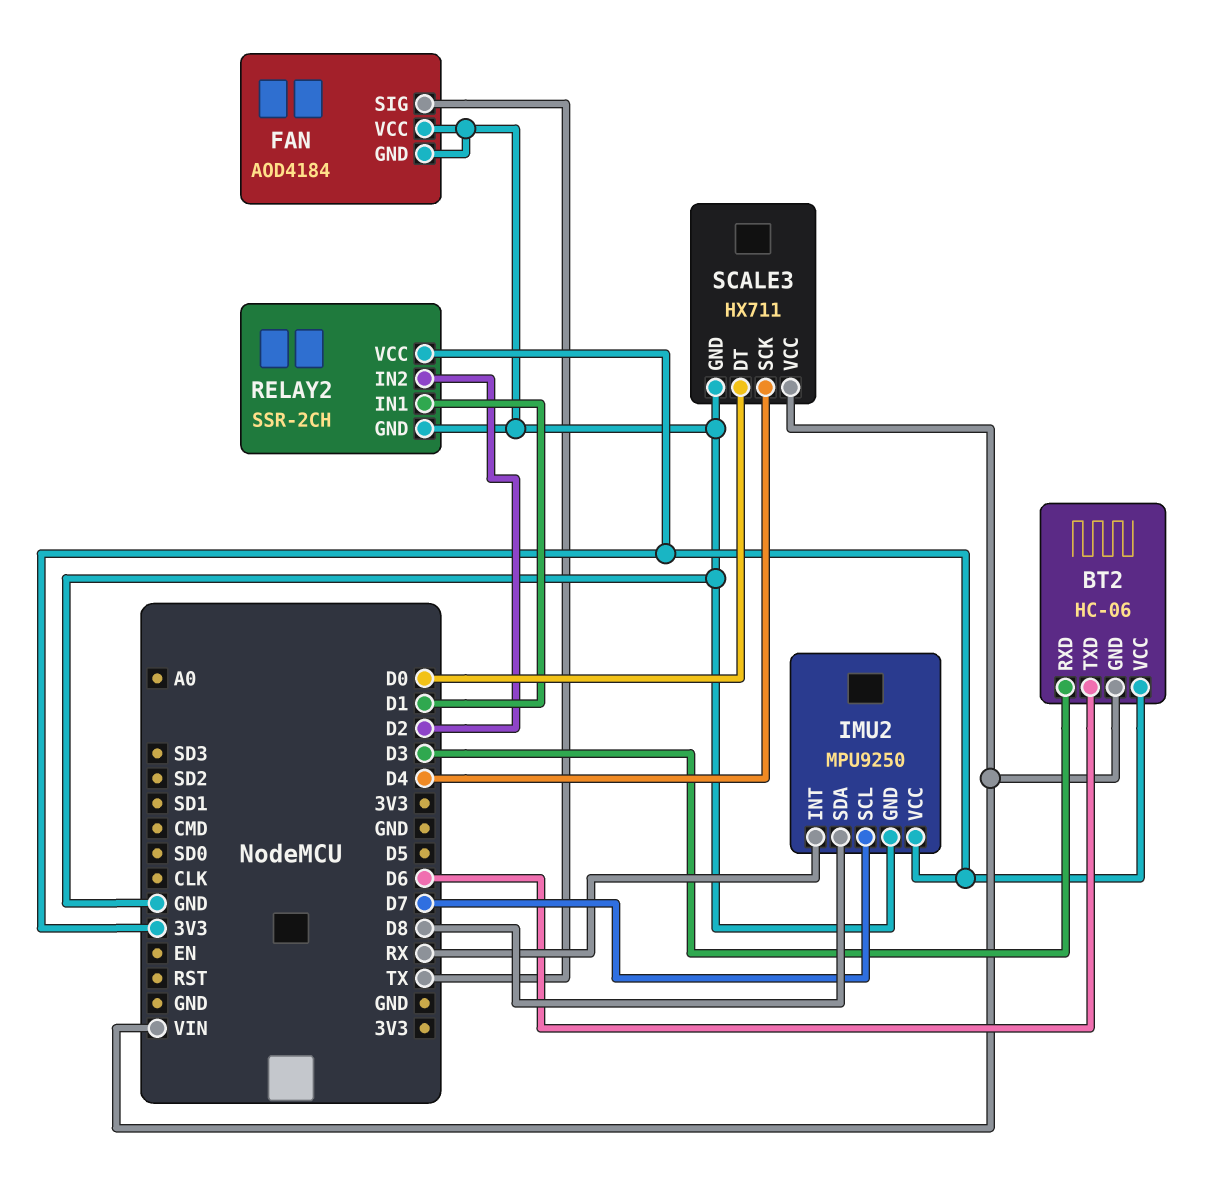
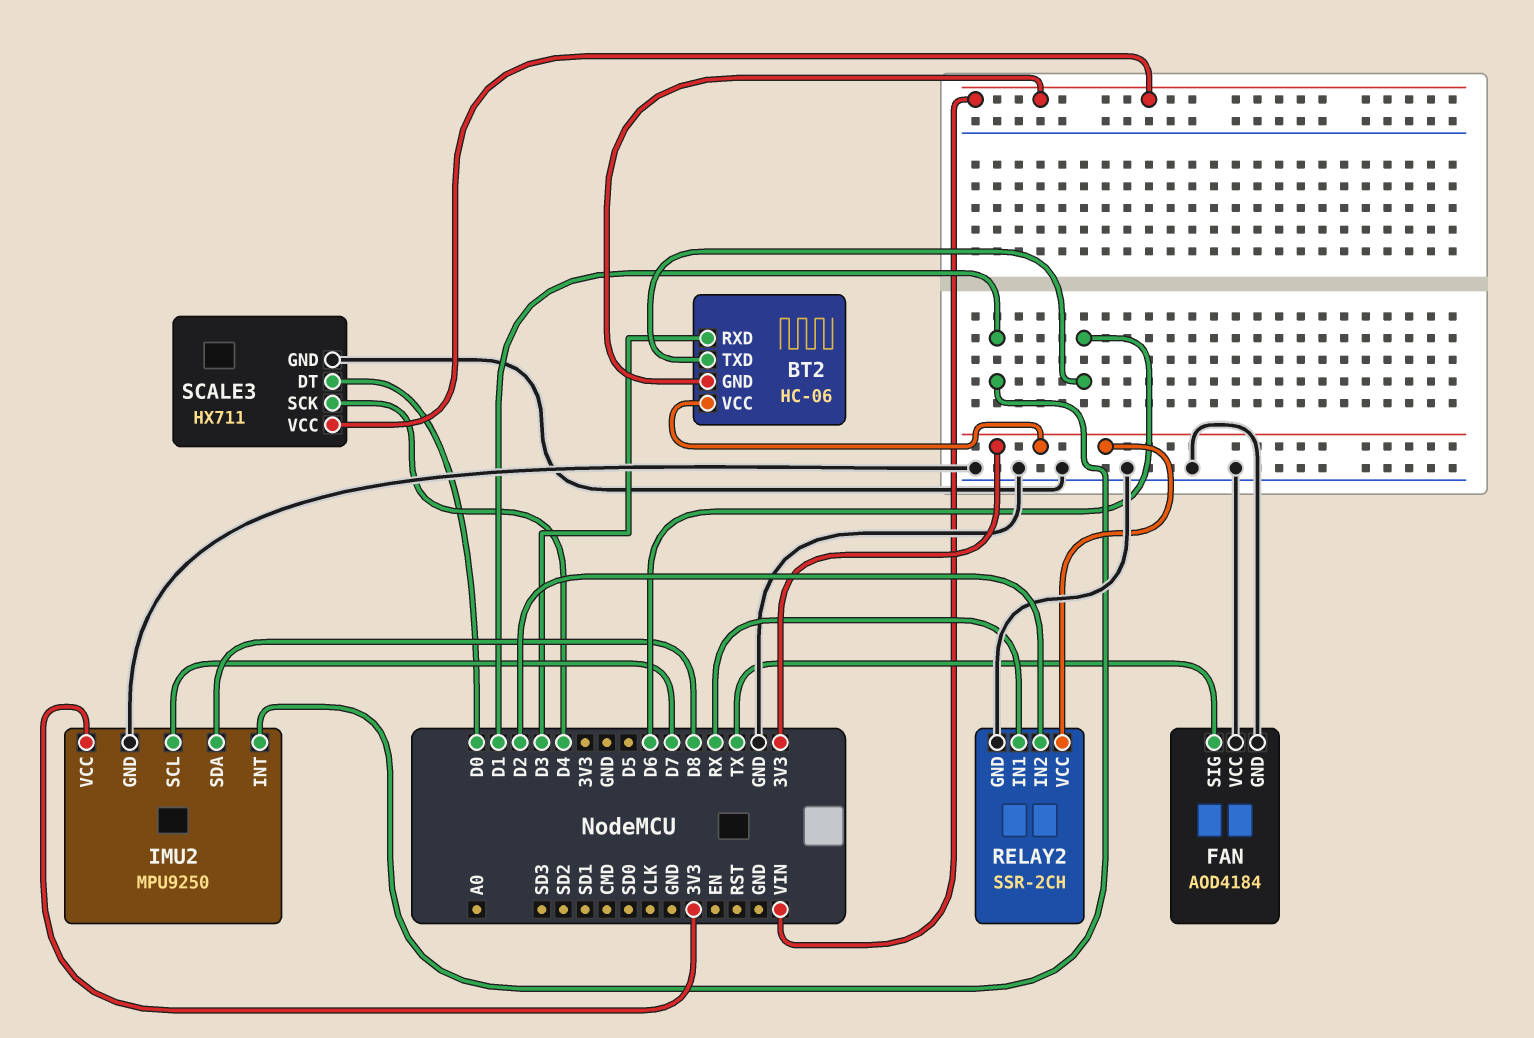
IMU2 pin INT: RX -> D1
RELAY2 pin IN1: D1 -> RX

